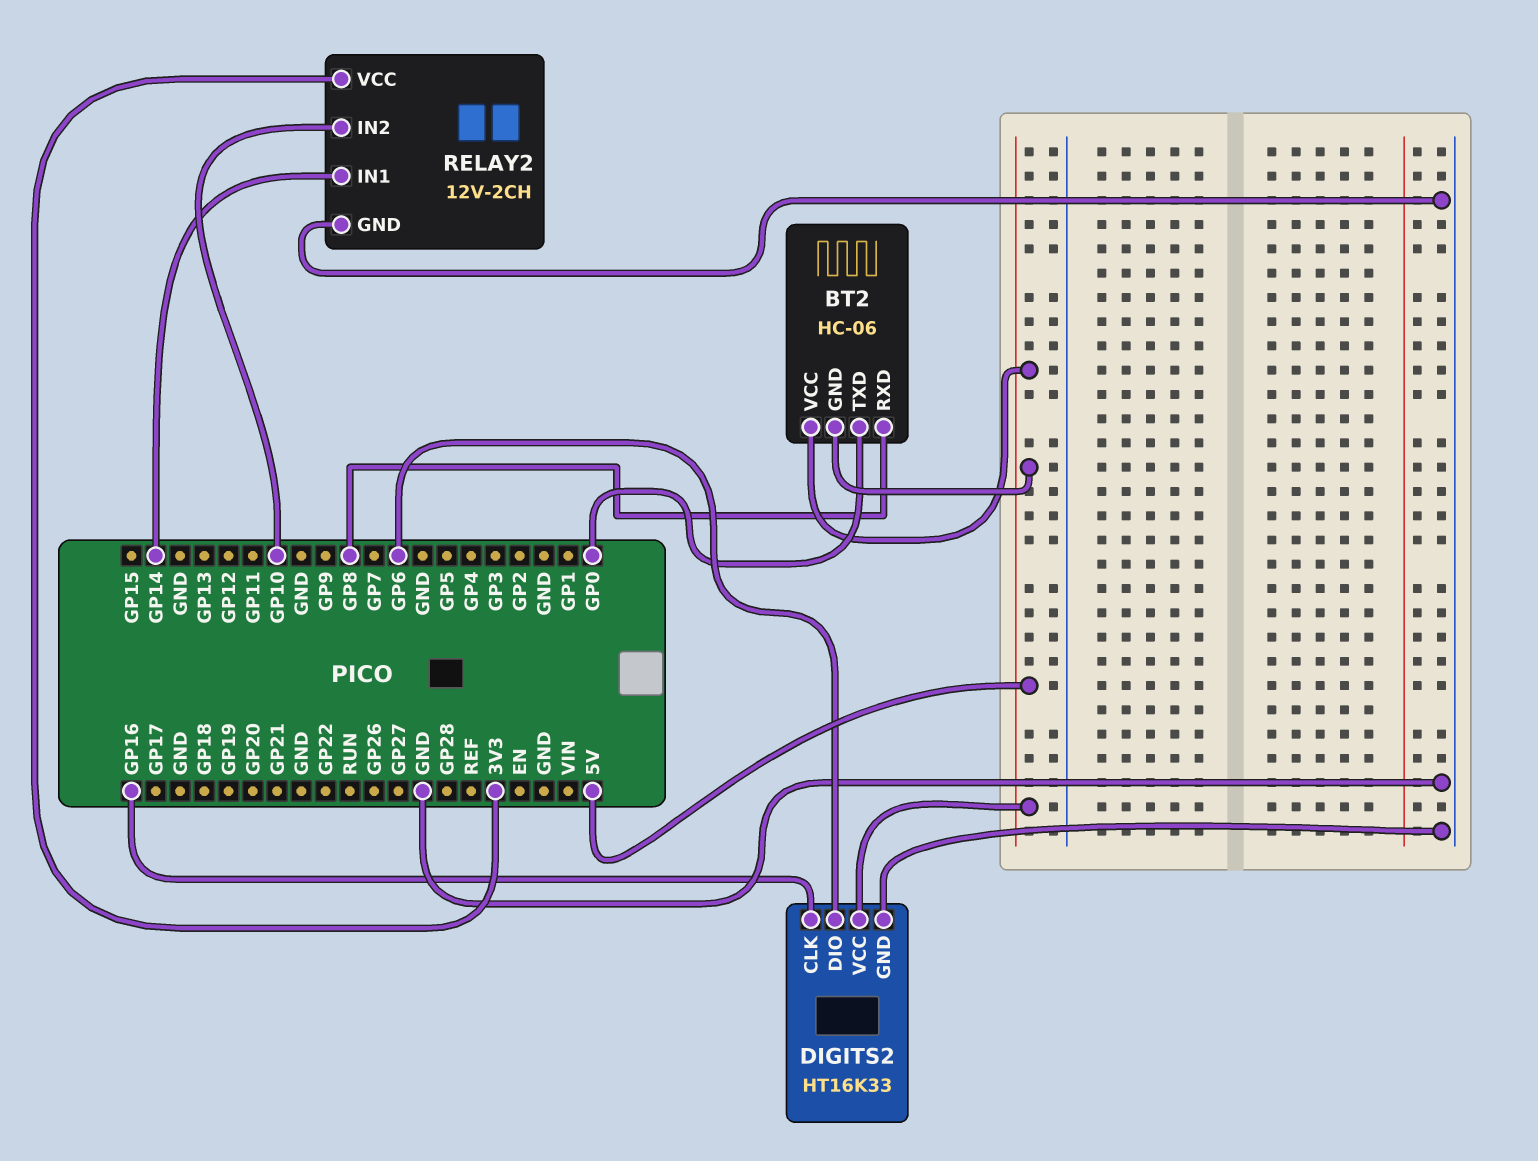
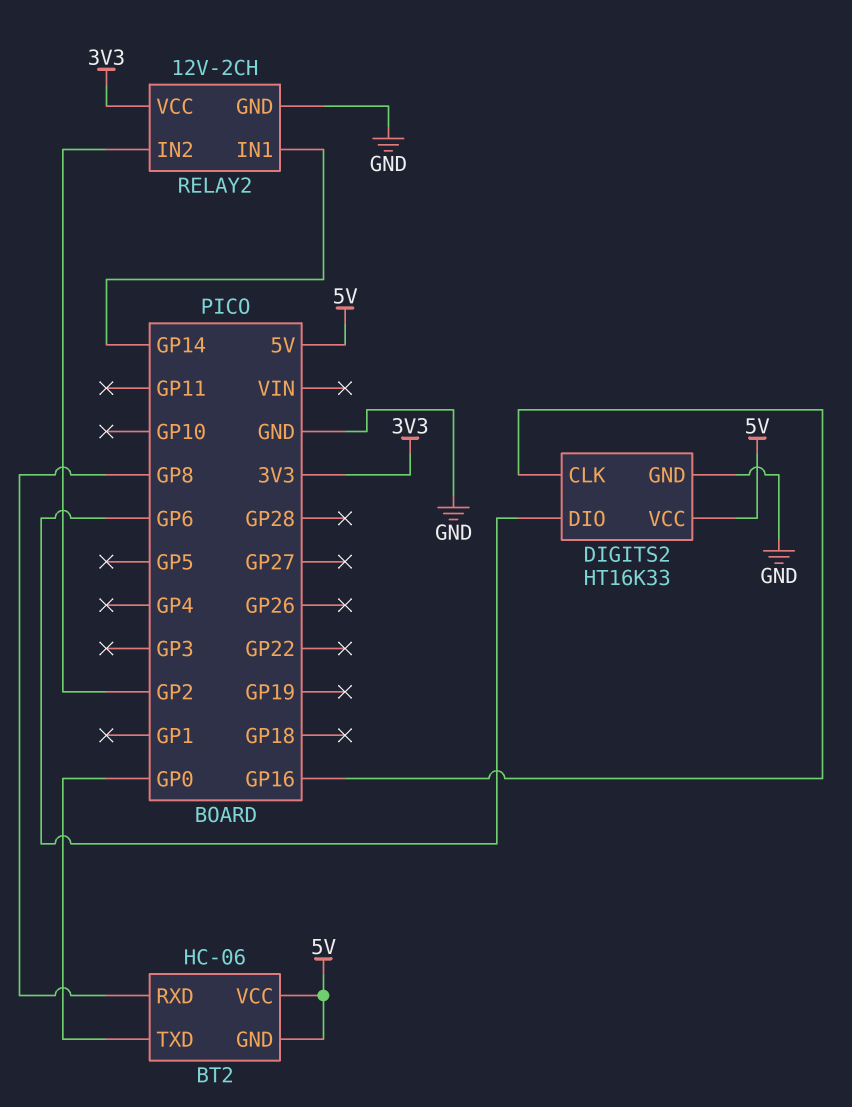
RELAY2 pin IN2: GP10 -> GP2

